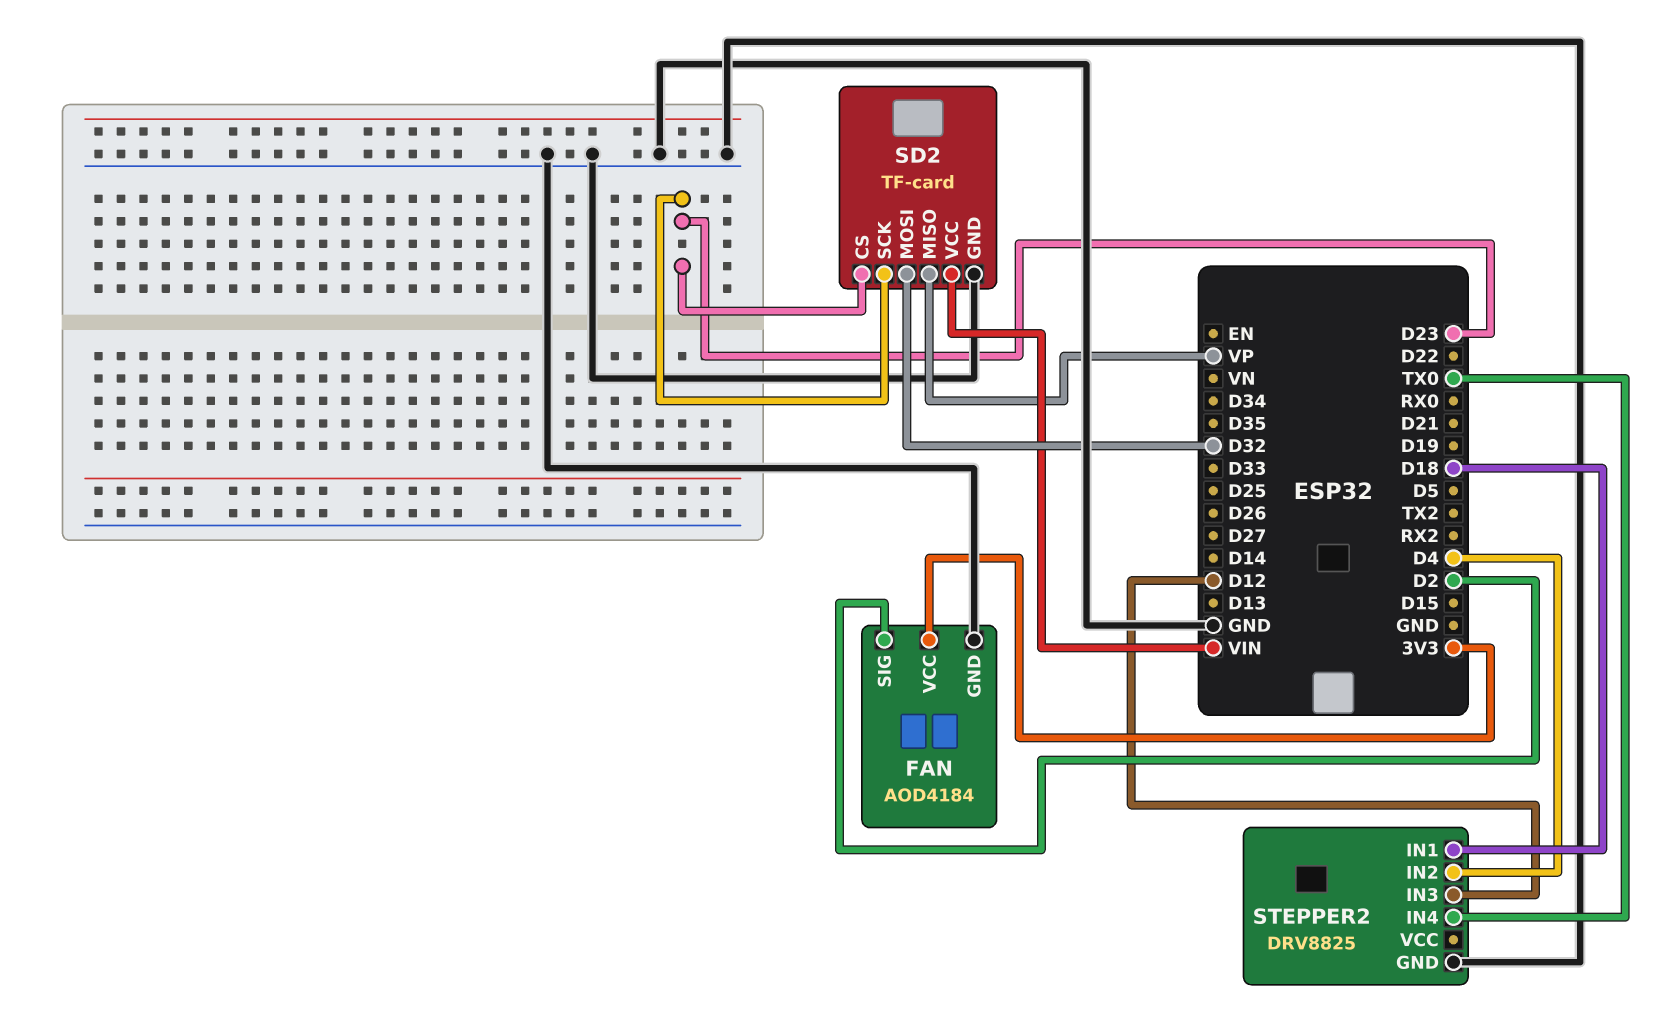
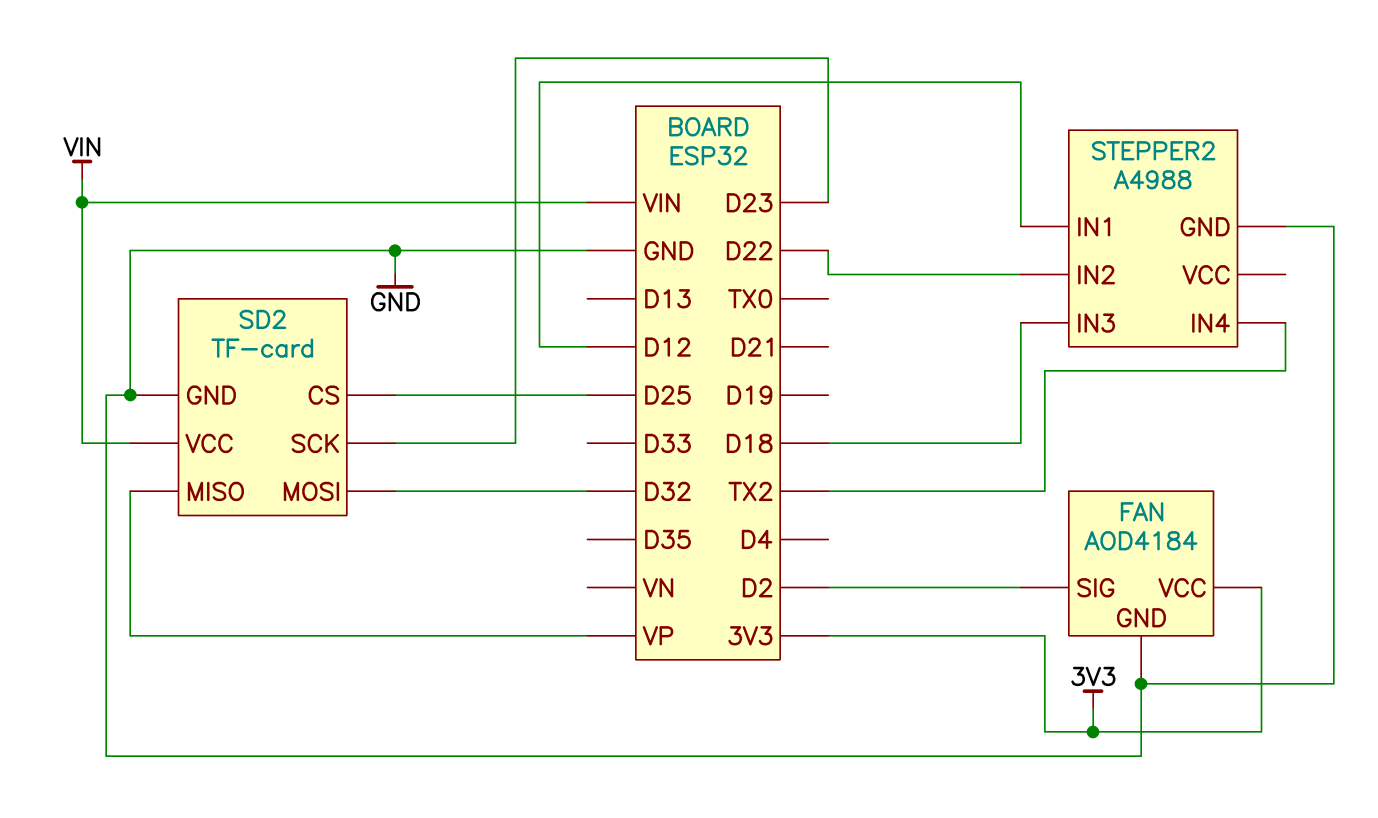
SD2 pin CS: D23 -> D25
STEPPER2: DRV8825 -> A4988
STEPPER2 pin IN1: D18 -> D12
STEPPER2 pin IN2: D4 -> D22
STEPPER2 pin IN3: D12 -> D18
STEPPER2 pin IN4: TX0 -> TX2

